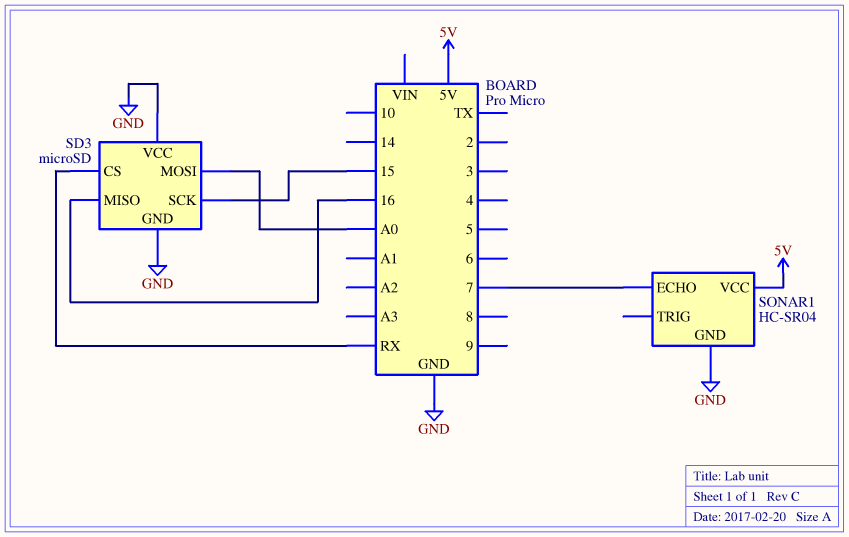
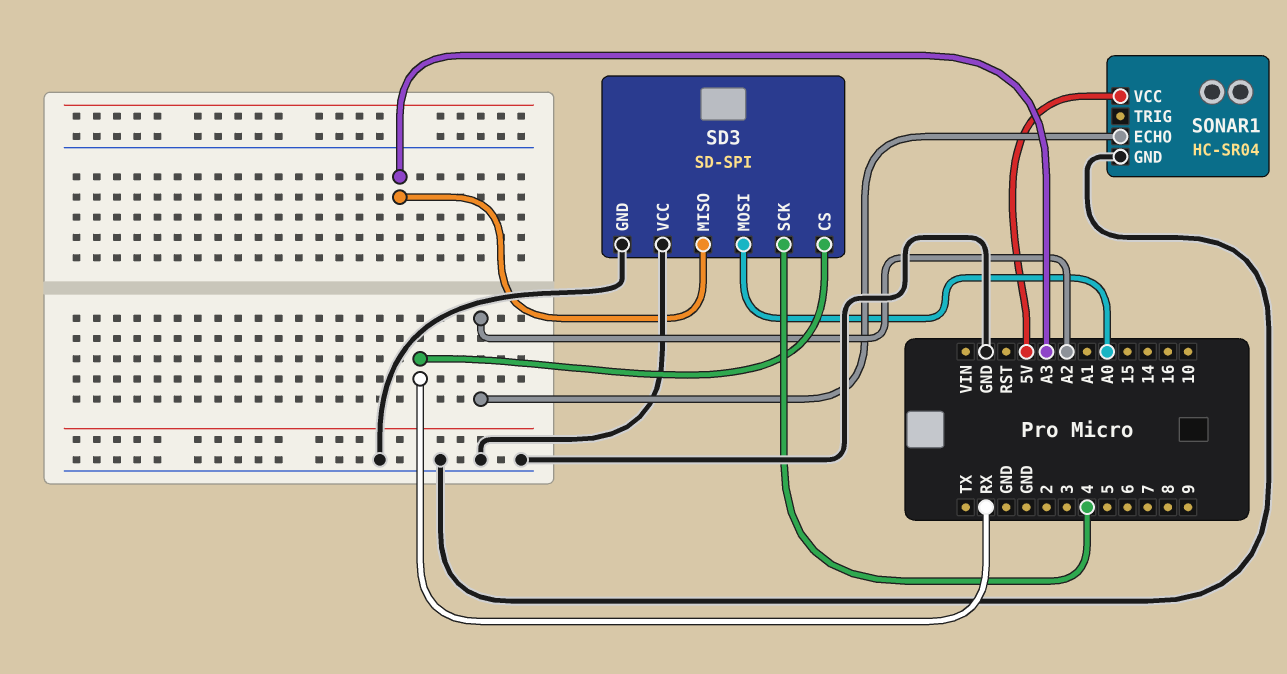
SD3: microSD -> SD-SPI
SD3 pin MISO: 16 -> A3
SD3 pin SCK: 15 -> 4
SONAR1 pin ECHO: 7 -> A2

